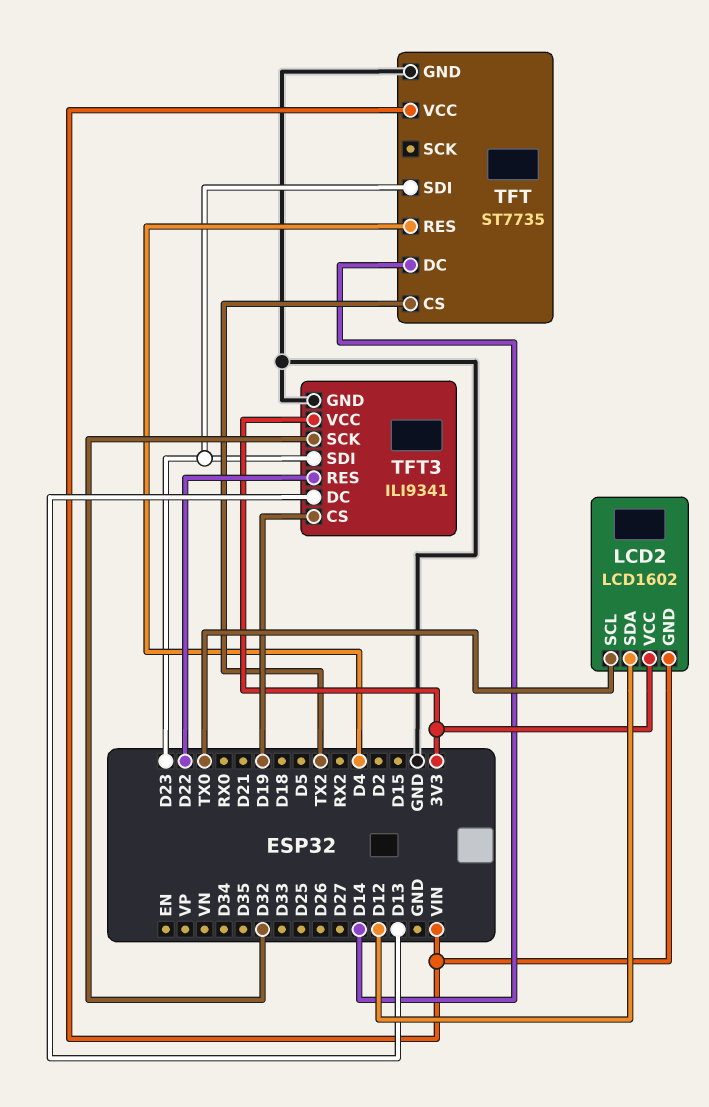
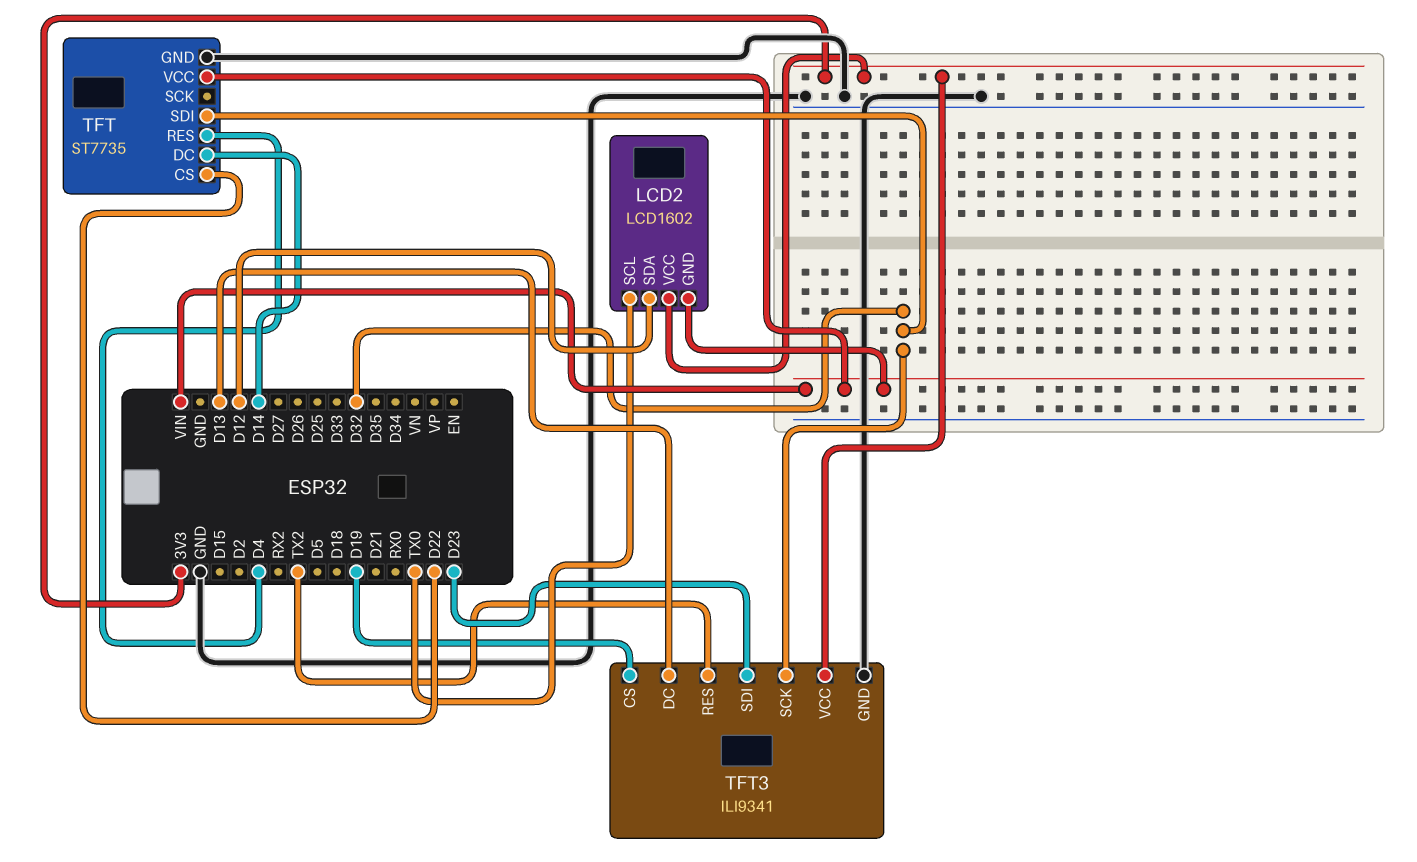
TFT pin CS: TX2 -> D22
TFT pin SDI: D23 -> D32
TFT3 pin RES: D22 -> TX2

